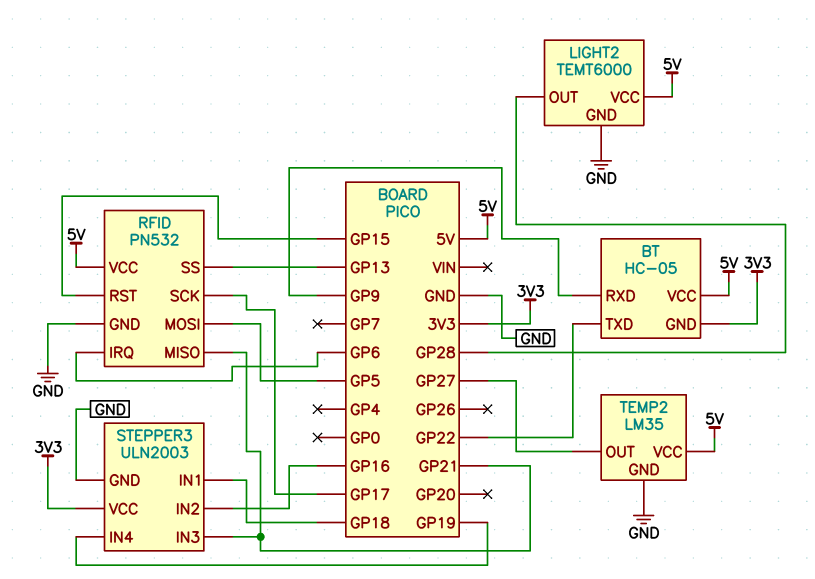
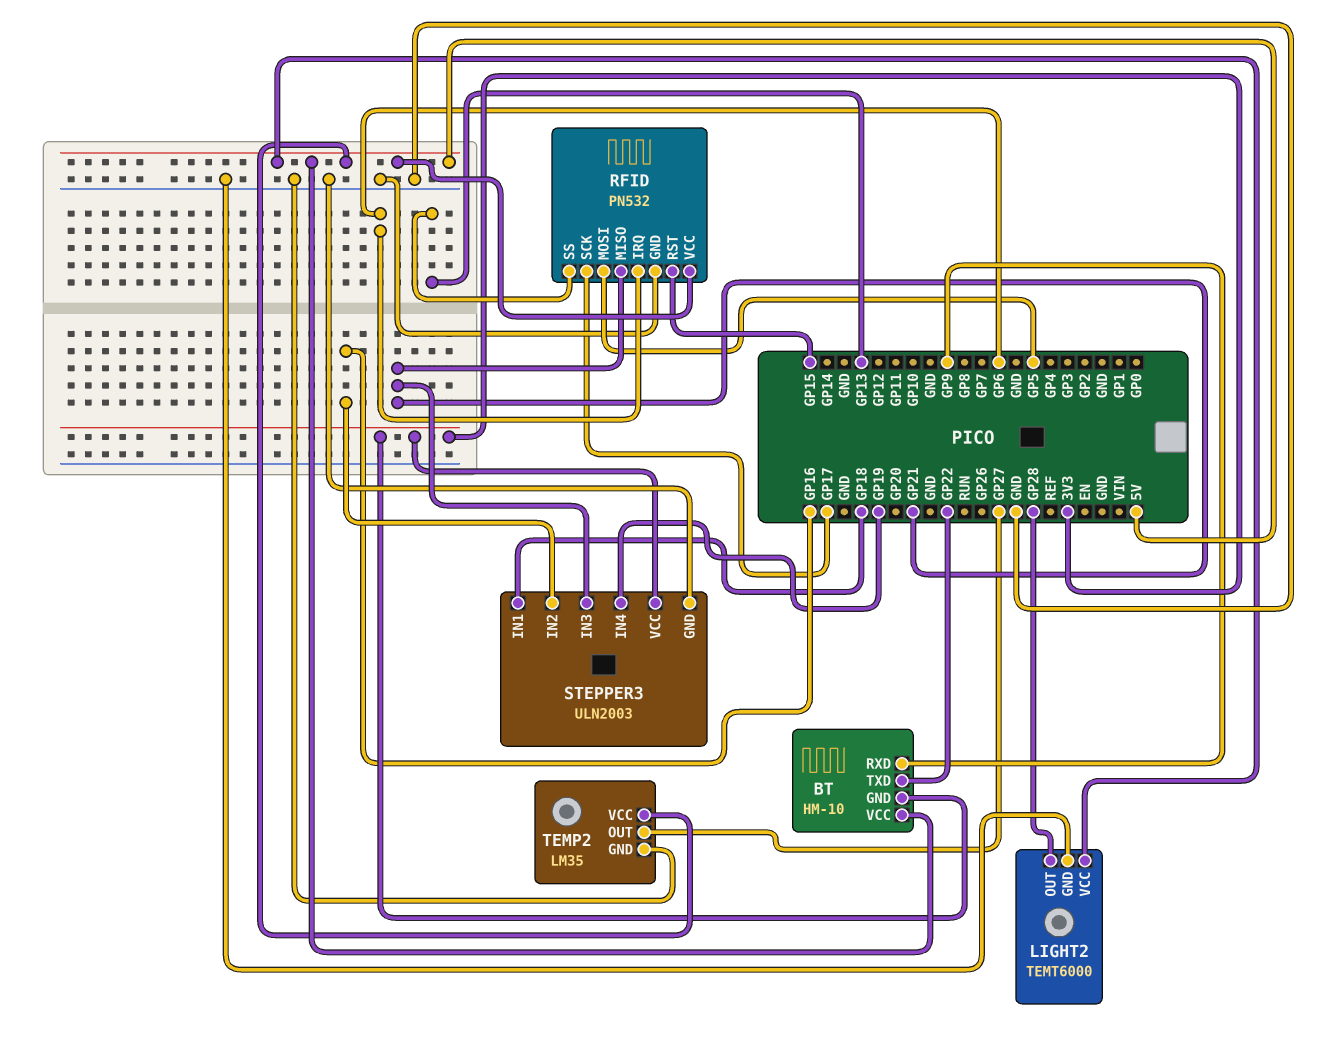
BT: HC-05 -> HM-10

